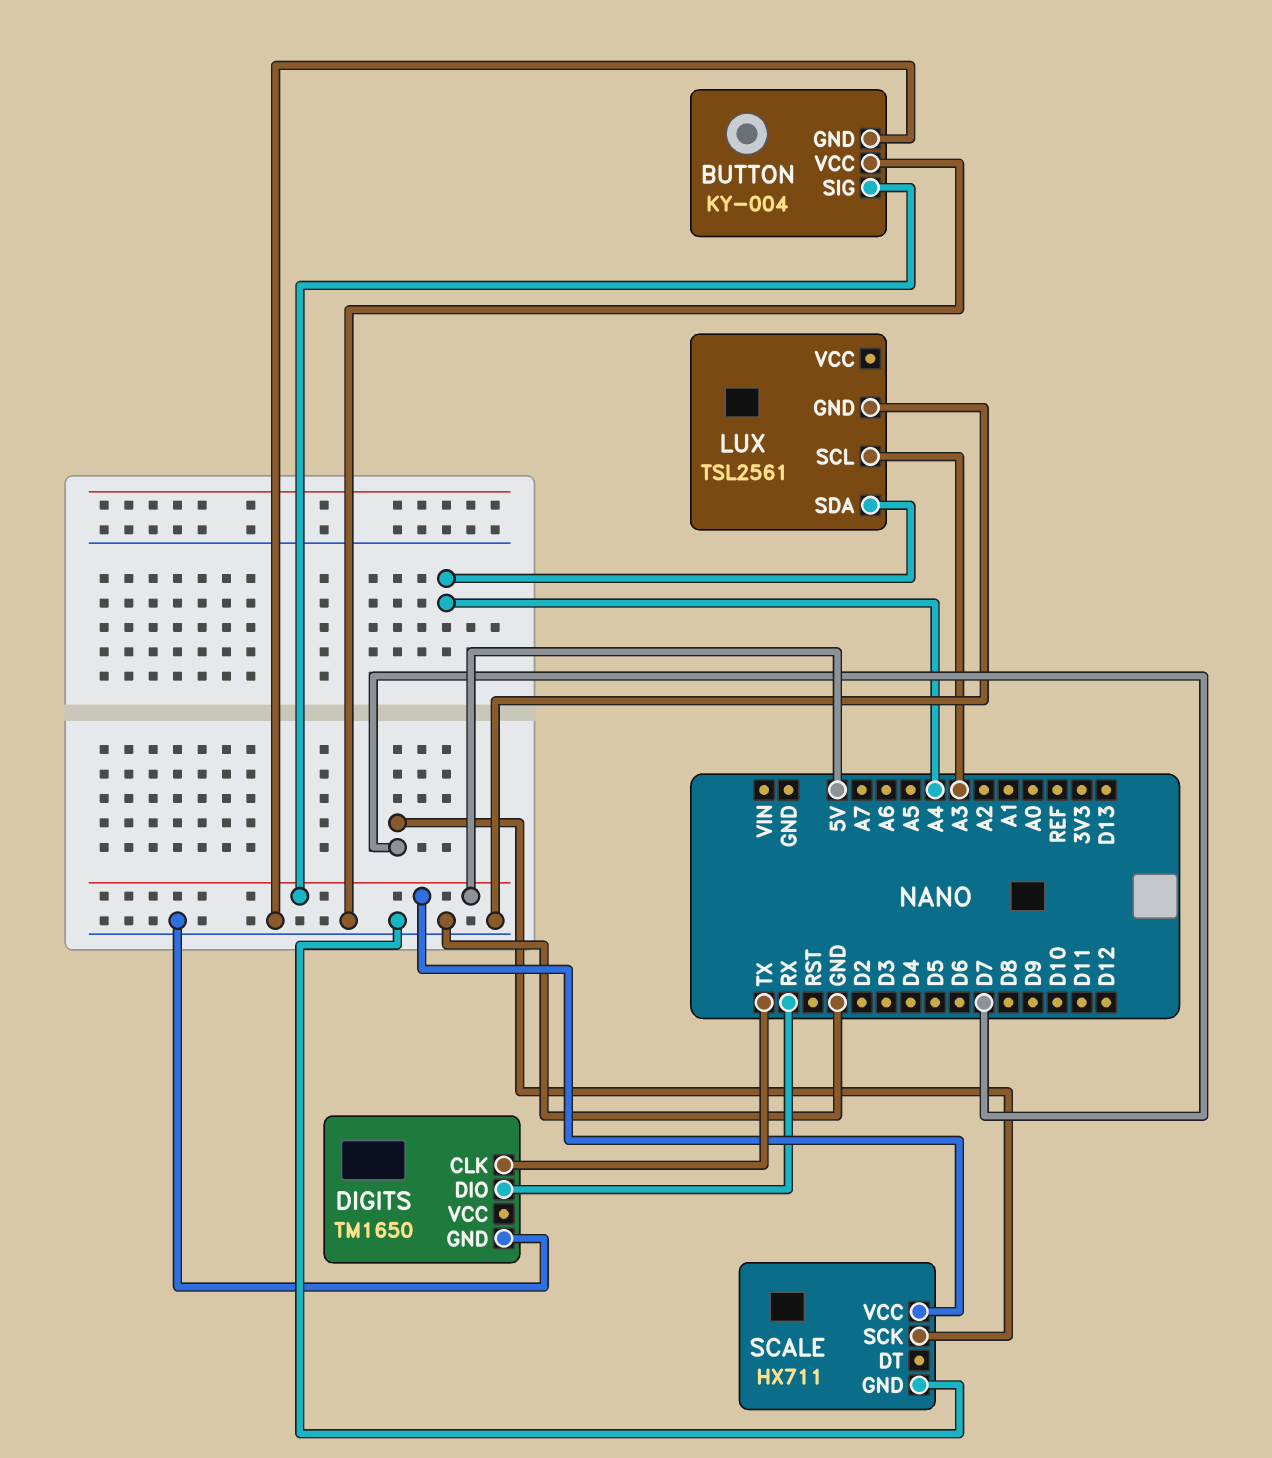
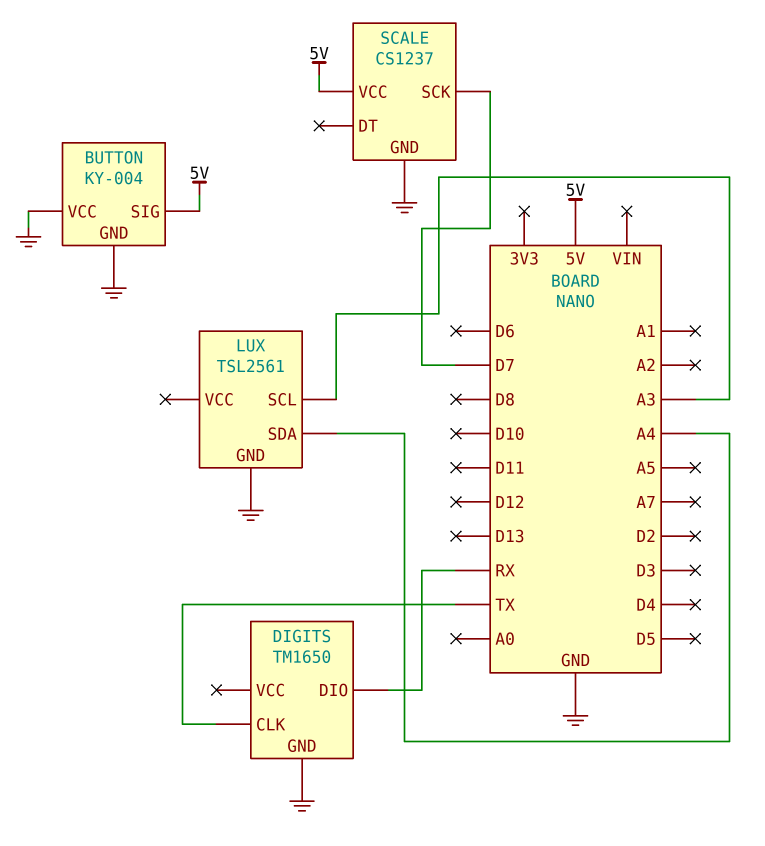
SCALE: HX711 -> CS1237

